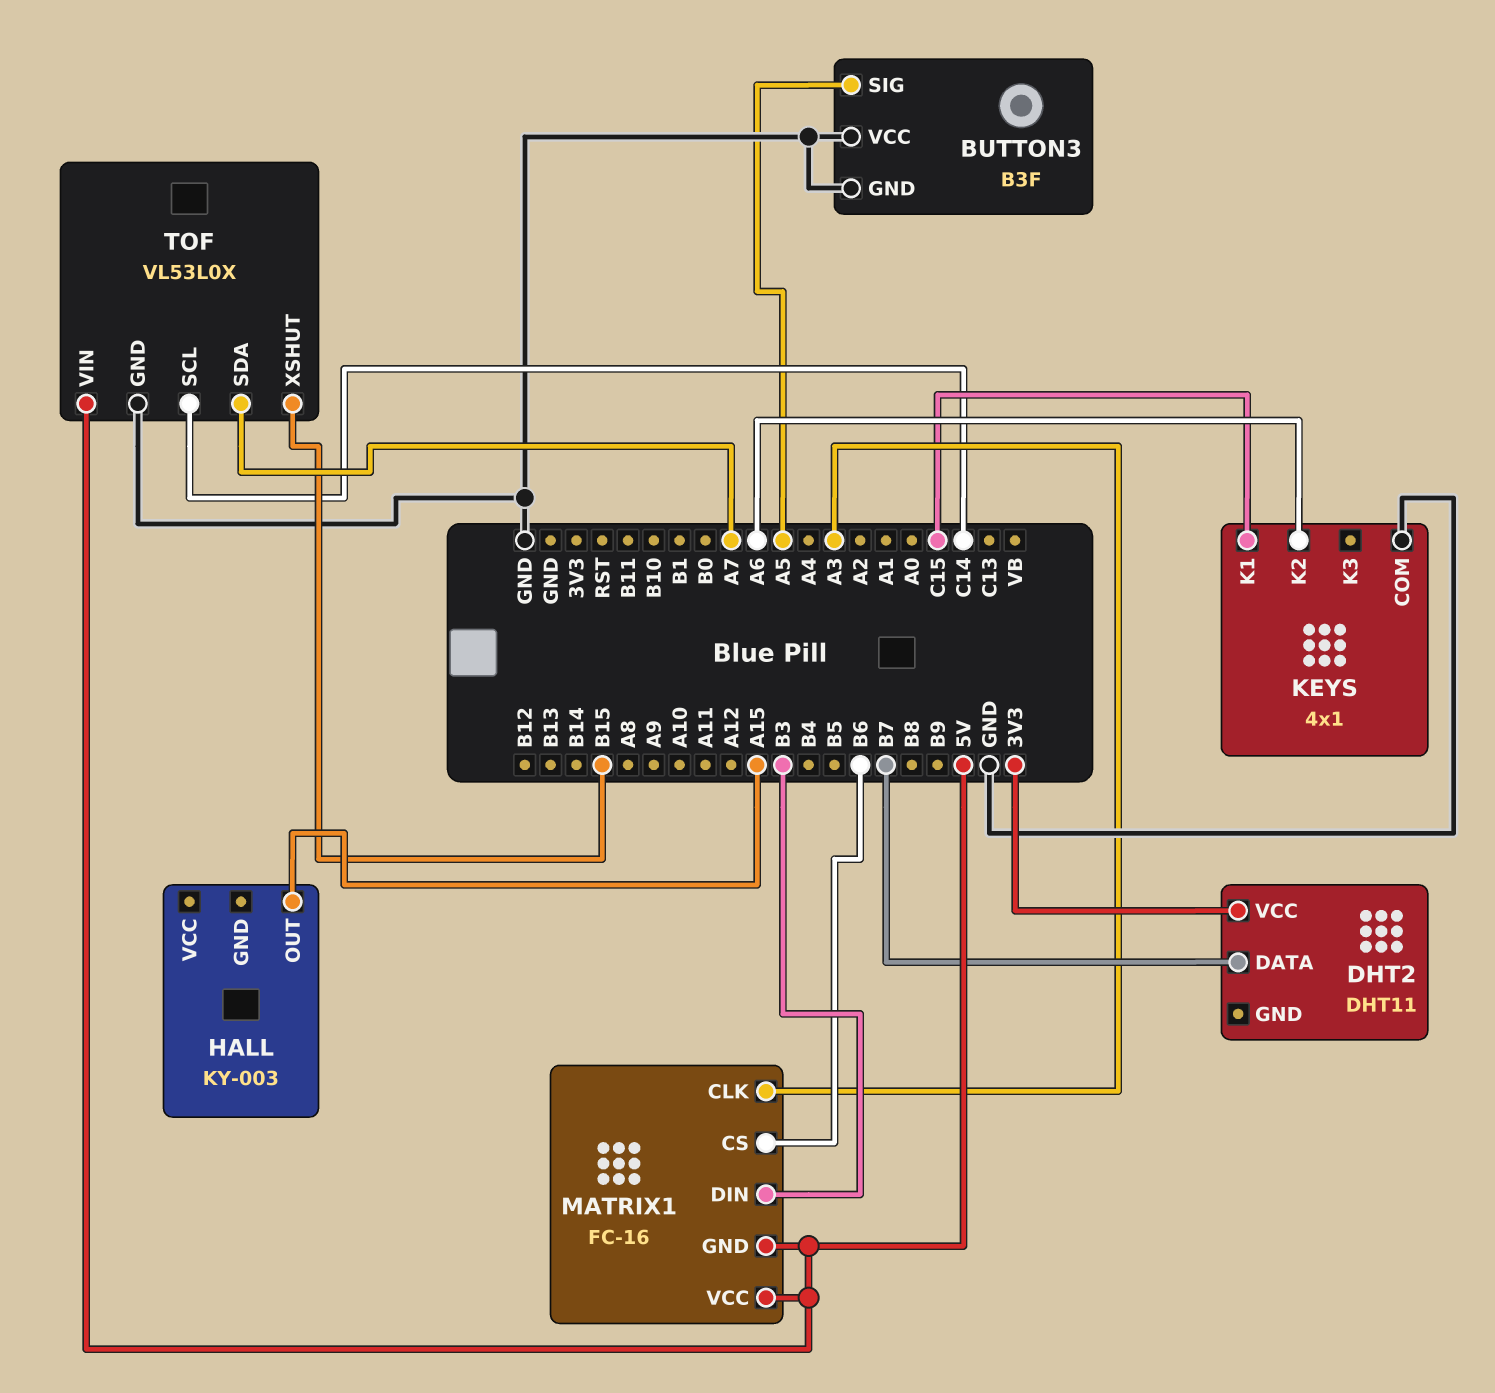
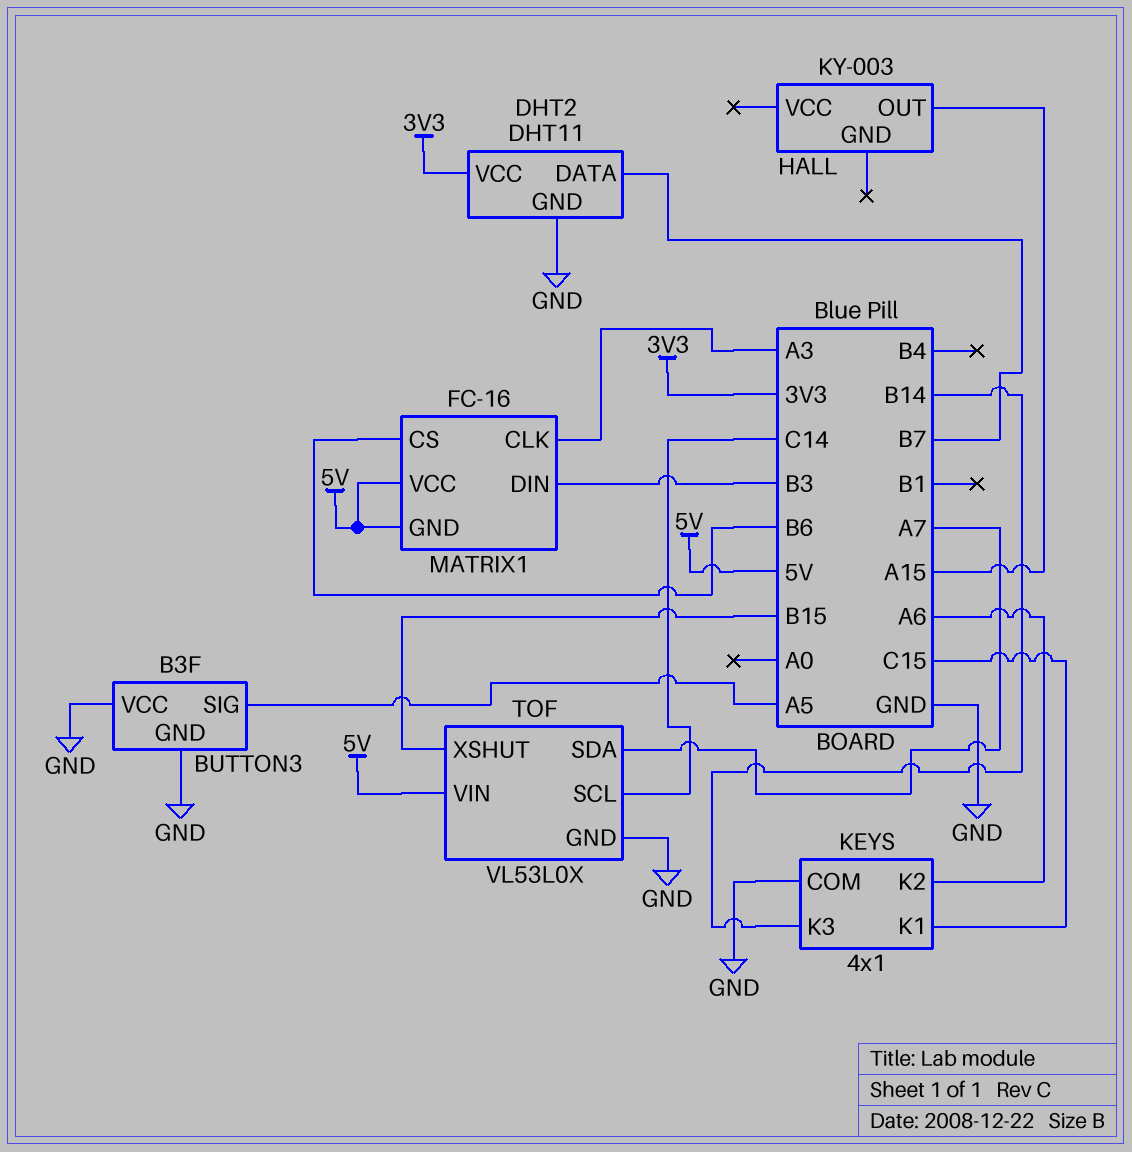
DHT2 pin GND: none -> GND
KEYS pin K3: none -> B14

